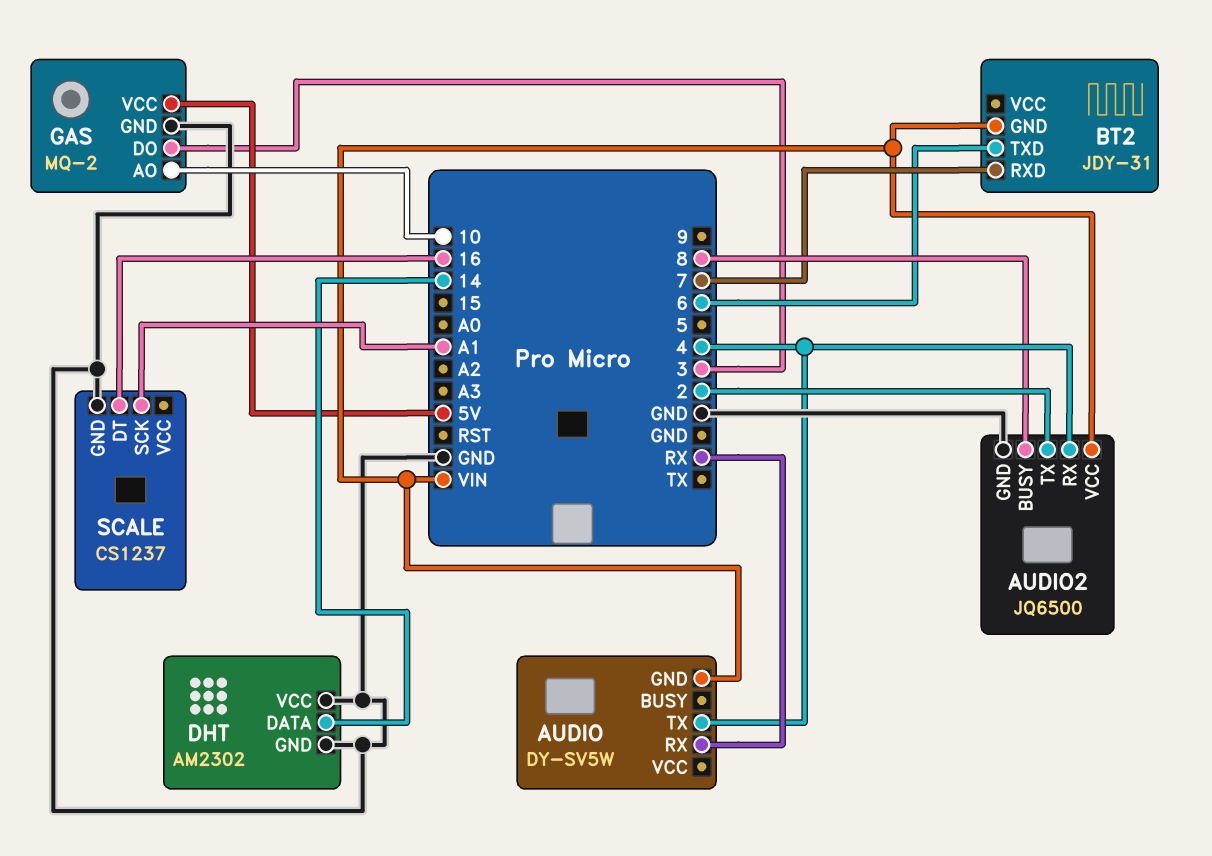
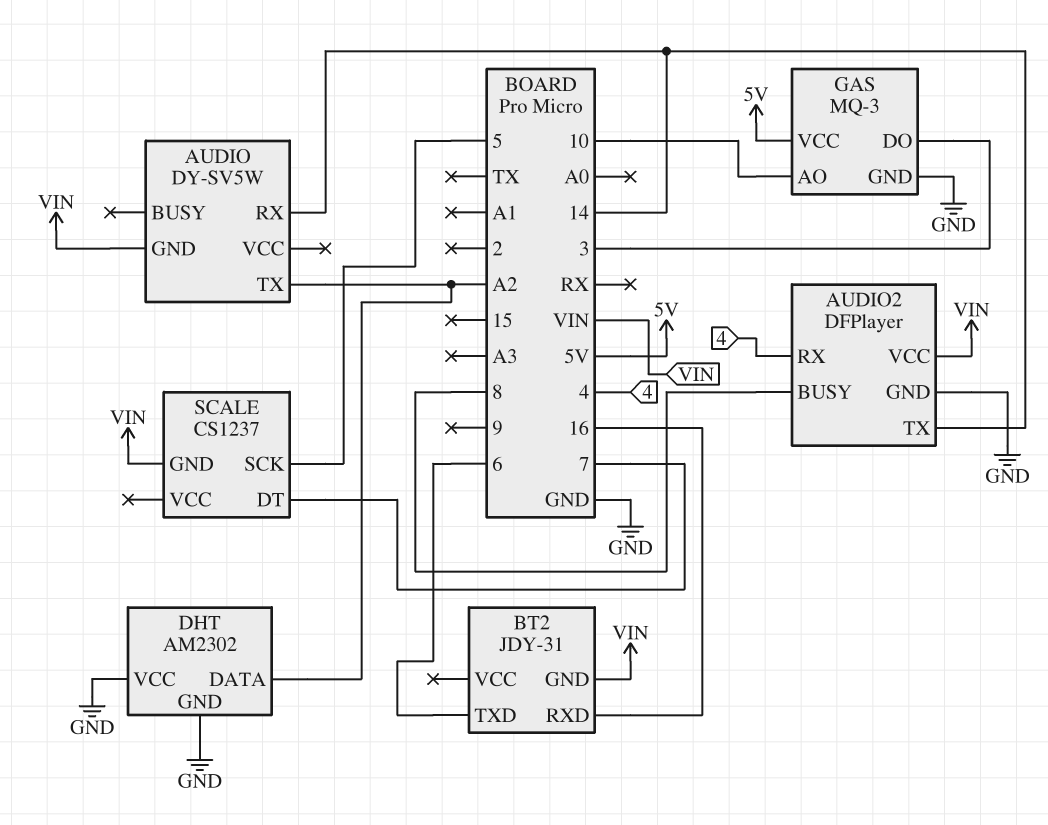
AUDIO pin RX: RX -> 14
AUDIO pin TX: 4 -> A2
AUDIO2: JQ6500 -> DFPlayer
AUDIO2 pin TX: 2 -> 14
BT2 pin RXD: 7 -> 16
DHT pin DATA: 14 -> A2
GAS: MQ-2 -> MQ-3
SCALE pin DT: 16 -> 7
SCALE pin GND: GND -> VIN
SCALE pin SCK: A1 -> 5

